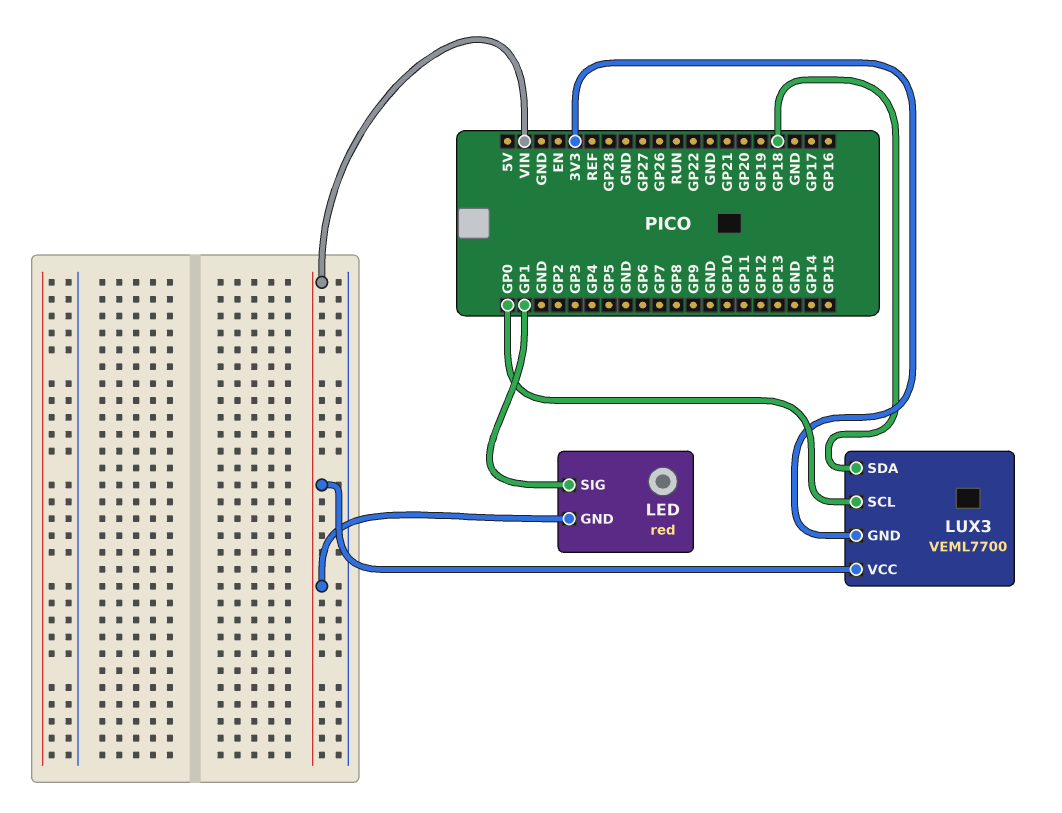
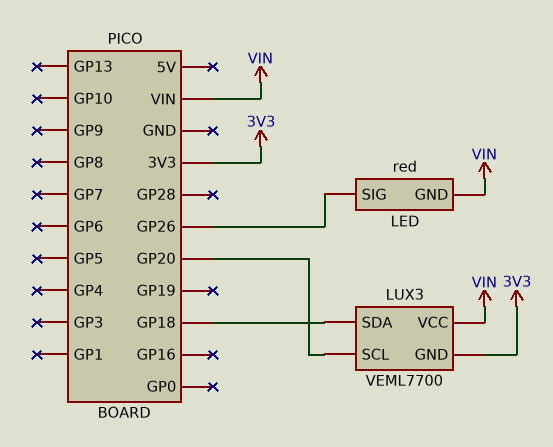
LED pin SIG: GP1 -> GP26
LUX3 pin SCL: GP0 -> GP20

